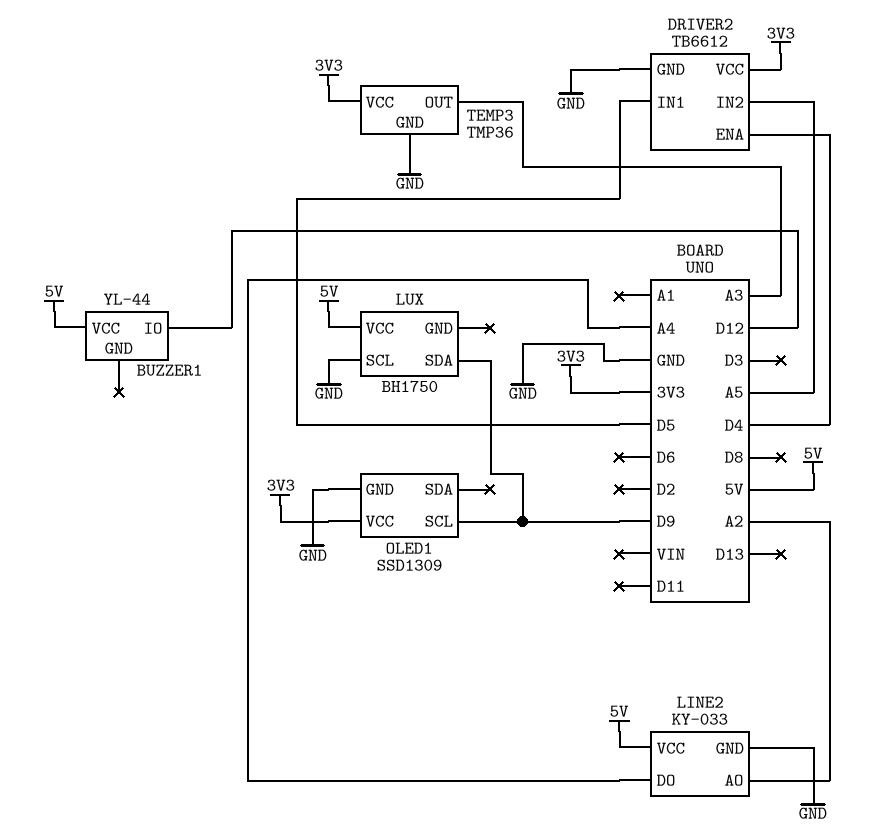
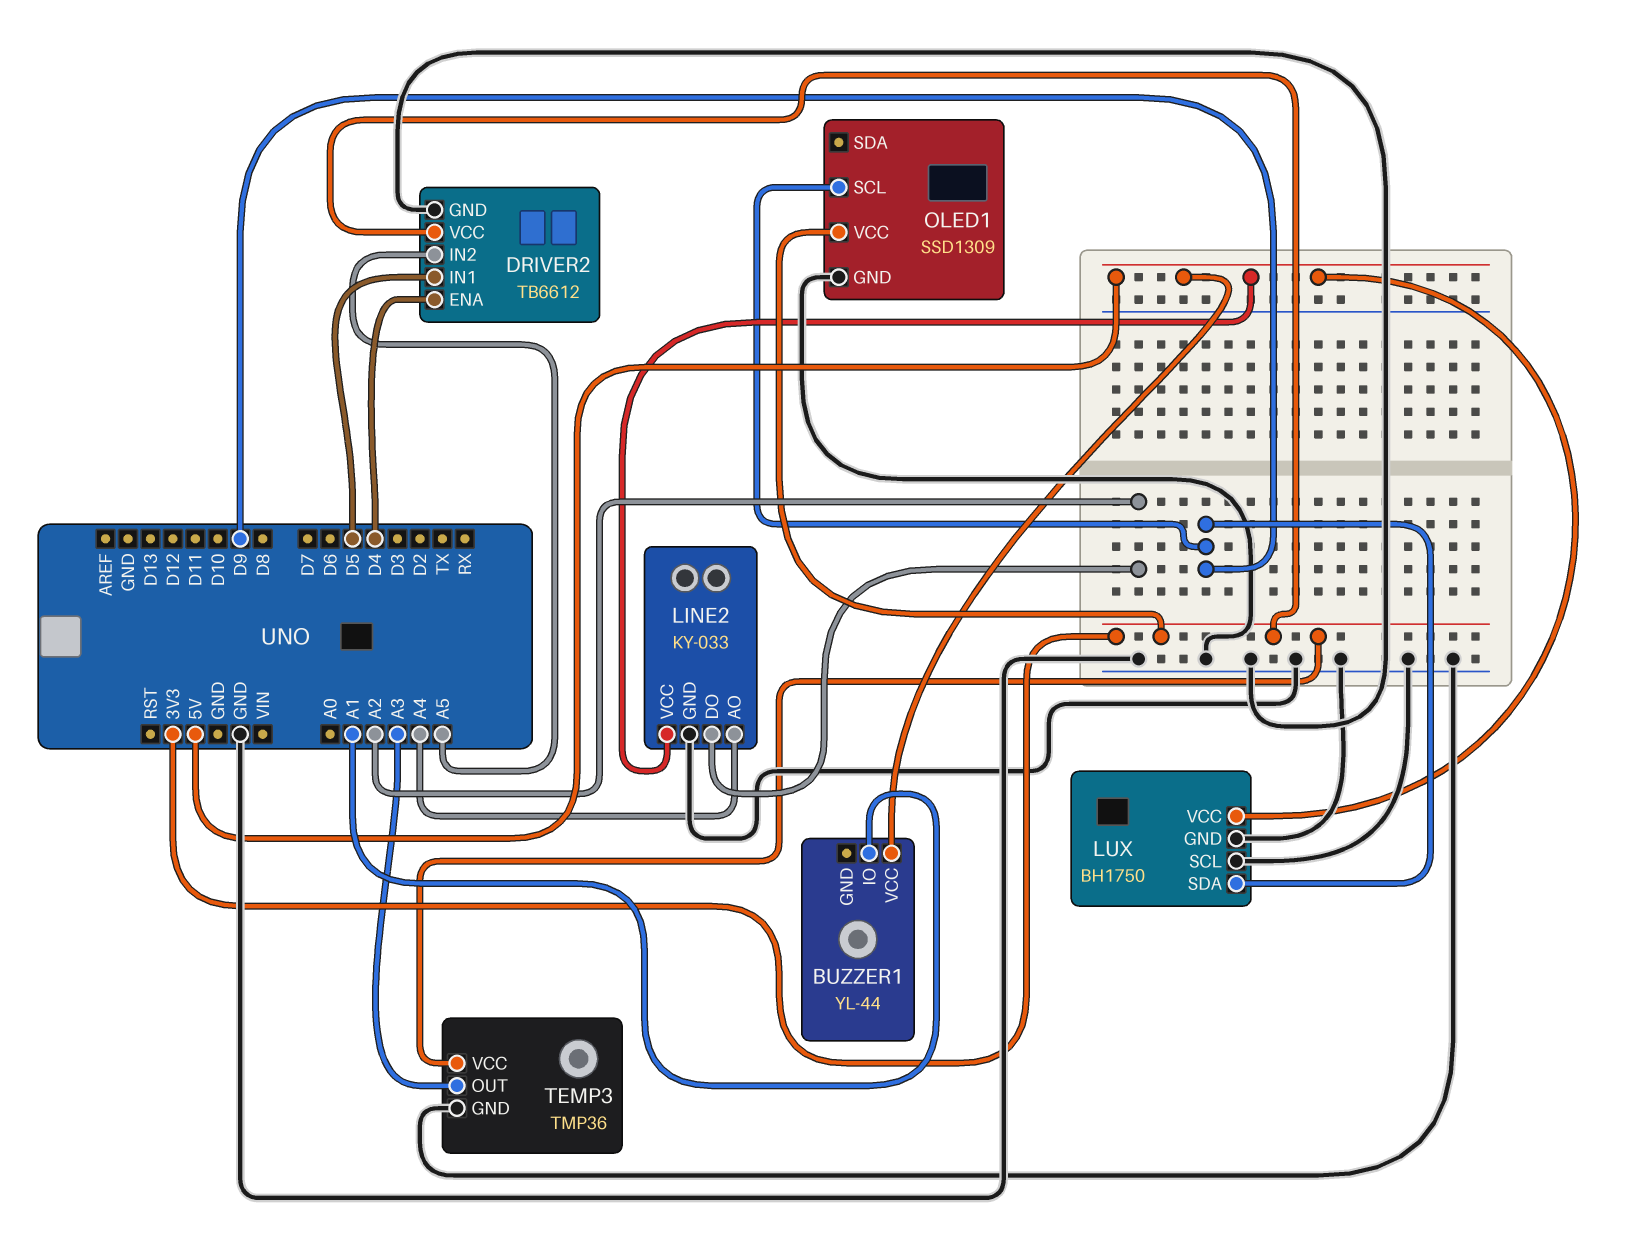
BUZZER1 pin IO: D12 -> A1
LINE2 pin AO: A2 -> A4
LINE2 pin DO: A4 -> A2
LUX pin GND: none -> GND

